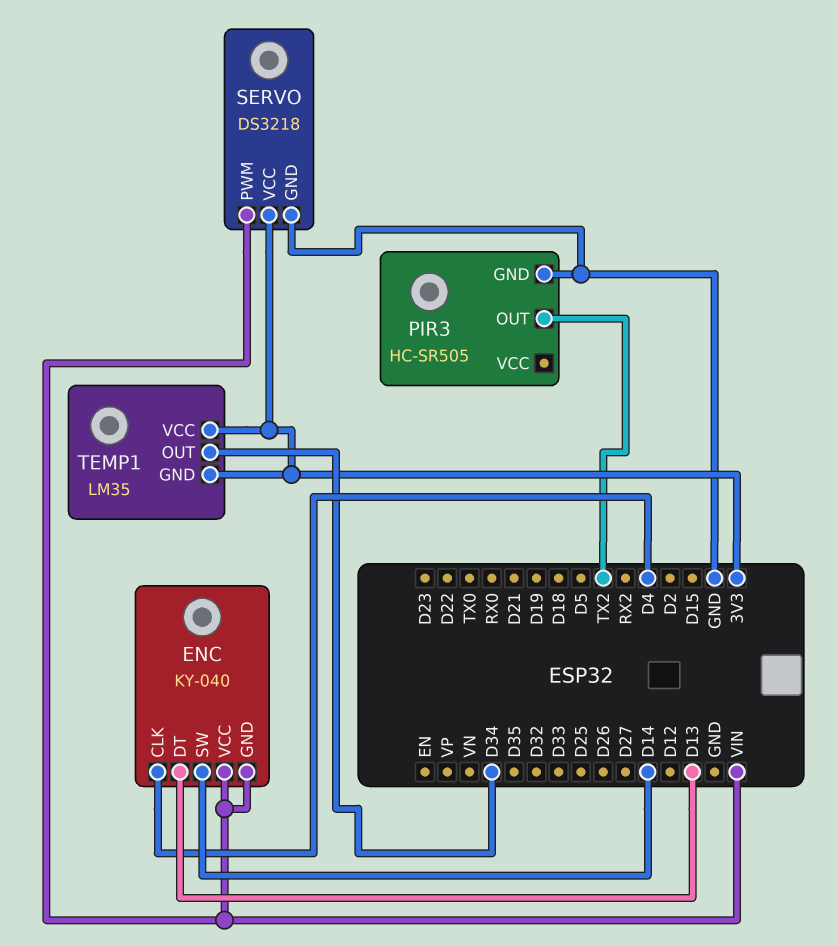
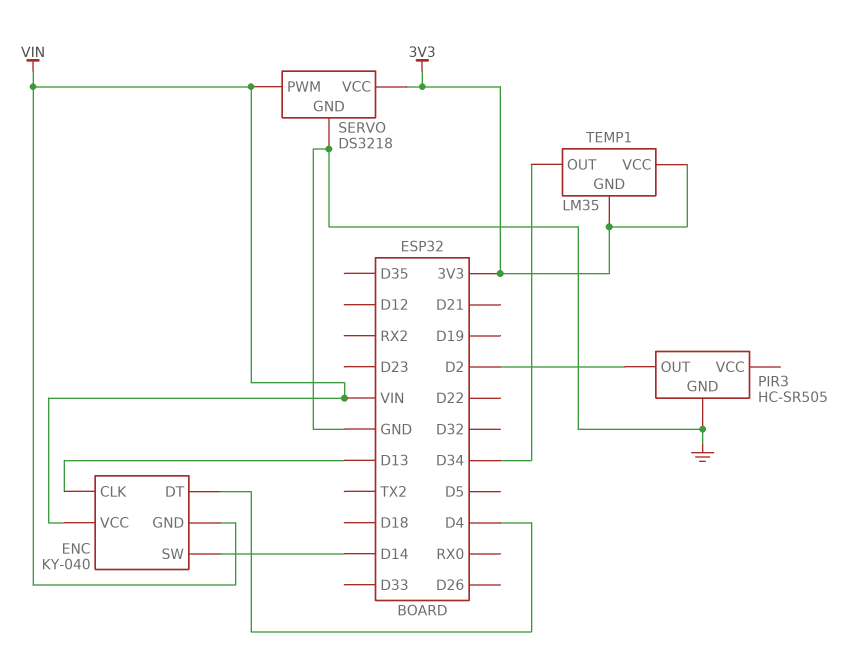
ENC pin CLK: D4 -> D13
ENC pin DT: D13 -> D4
PIR3 pin OUT: TX2 -> D2

